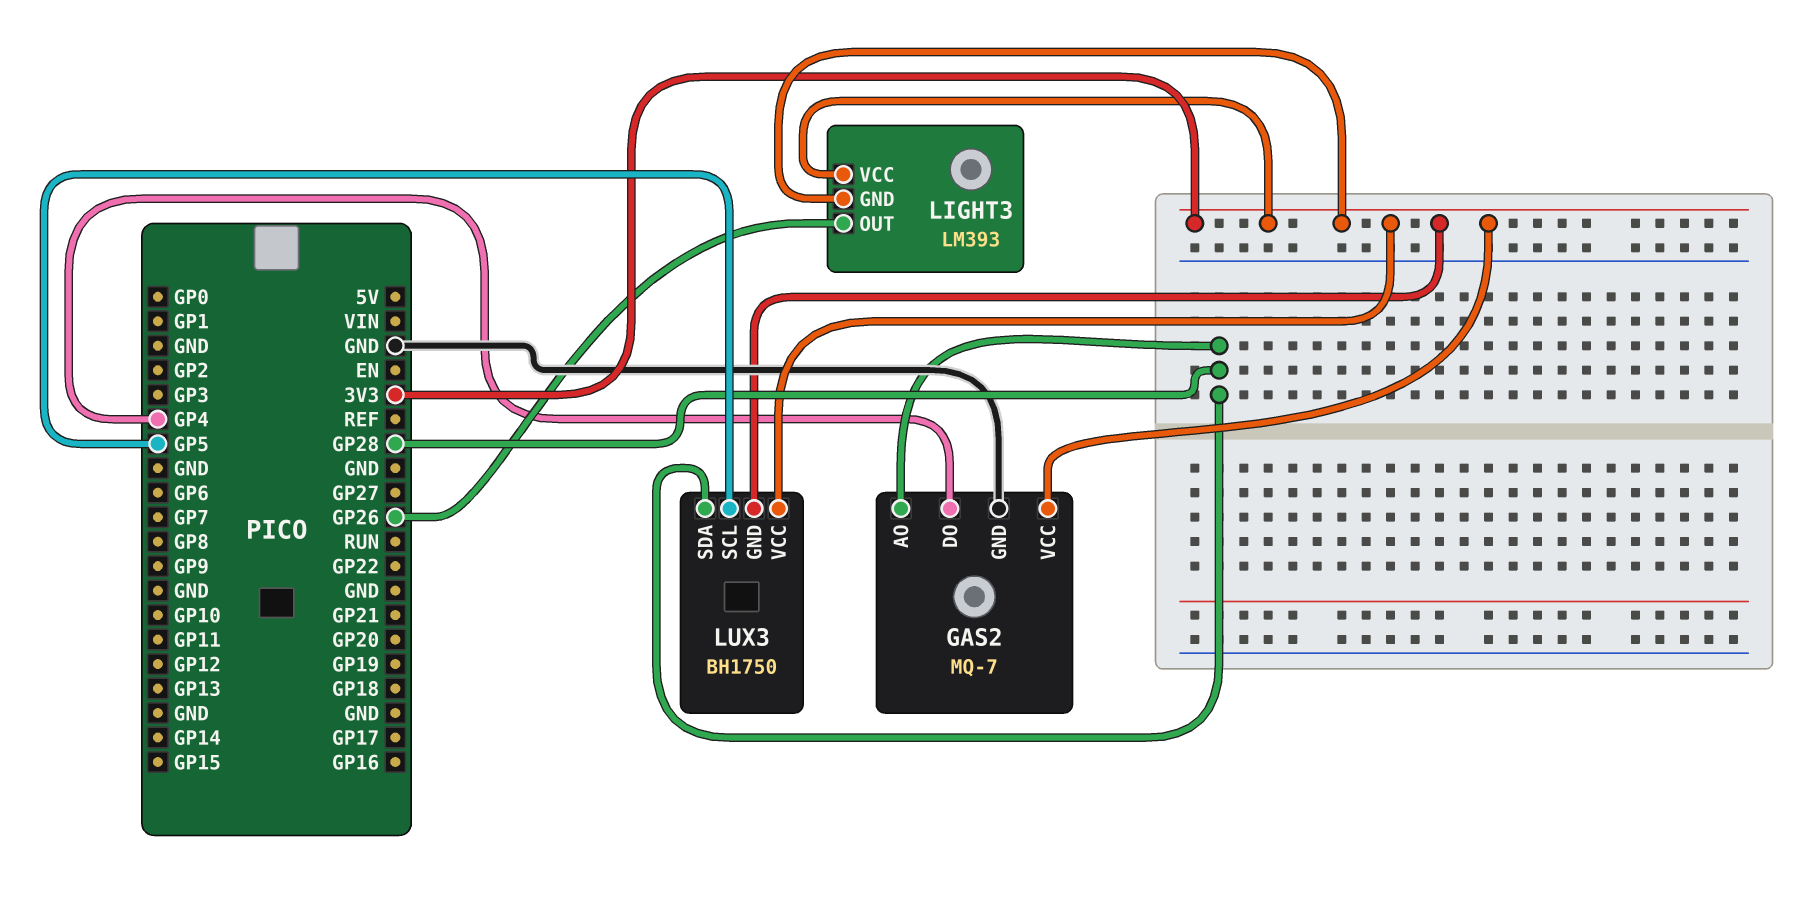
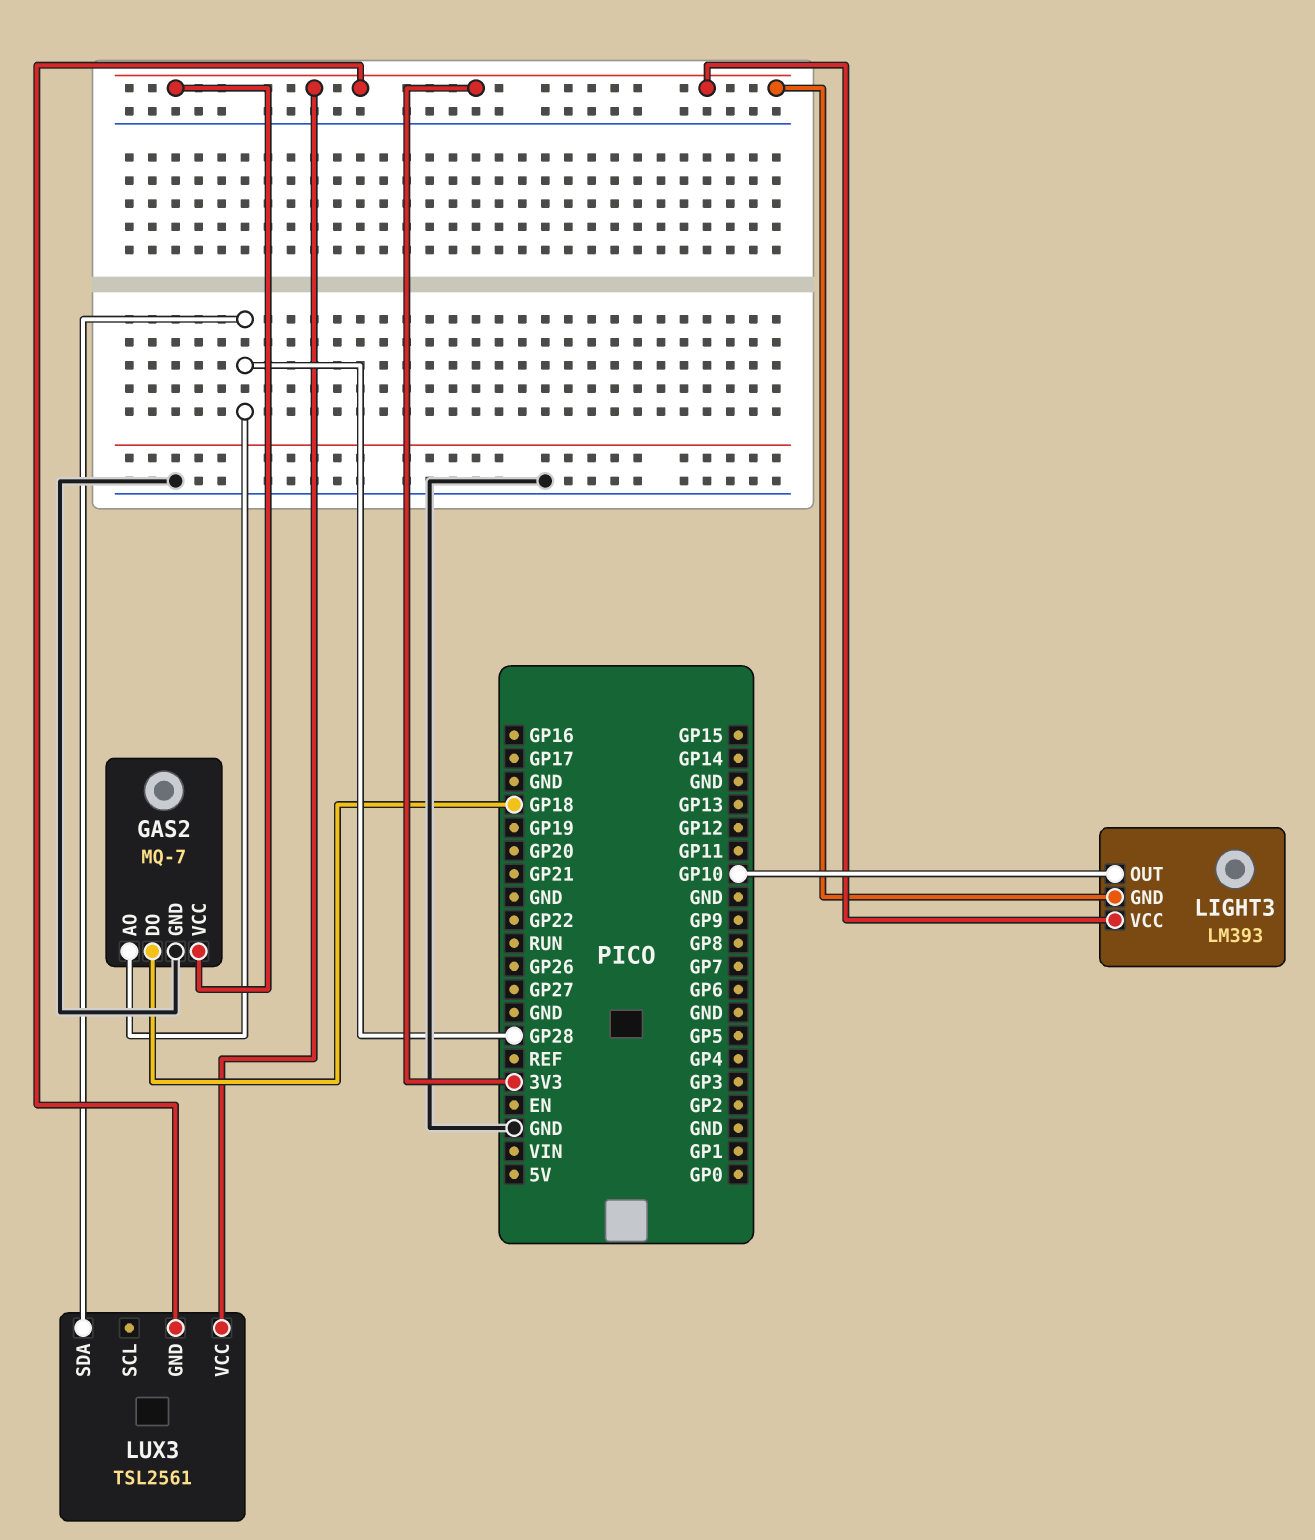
GAS2 pin DO: GP4 -> GP18
LIGHT3 pin OUT: GP26 -> GP10
LUX3: BH1750 -> TSL2561
LUX3 pin SCL: GP5 -> none

